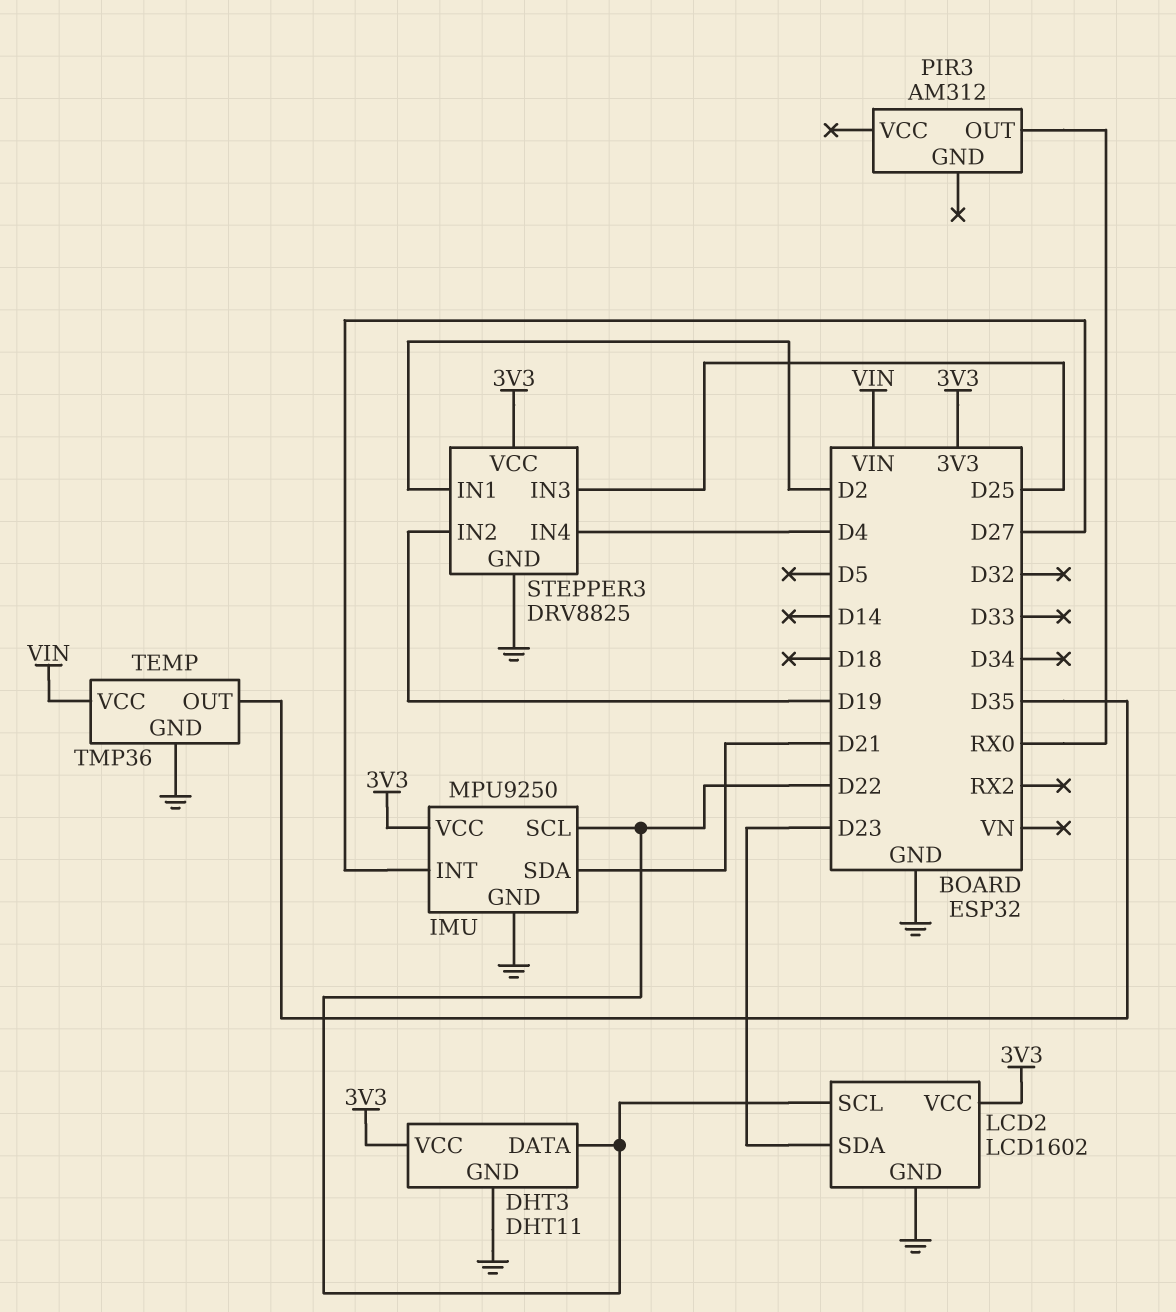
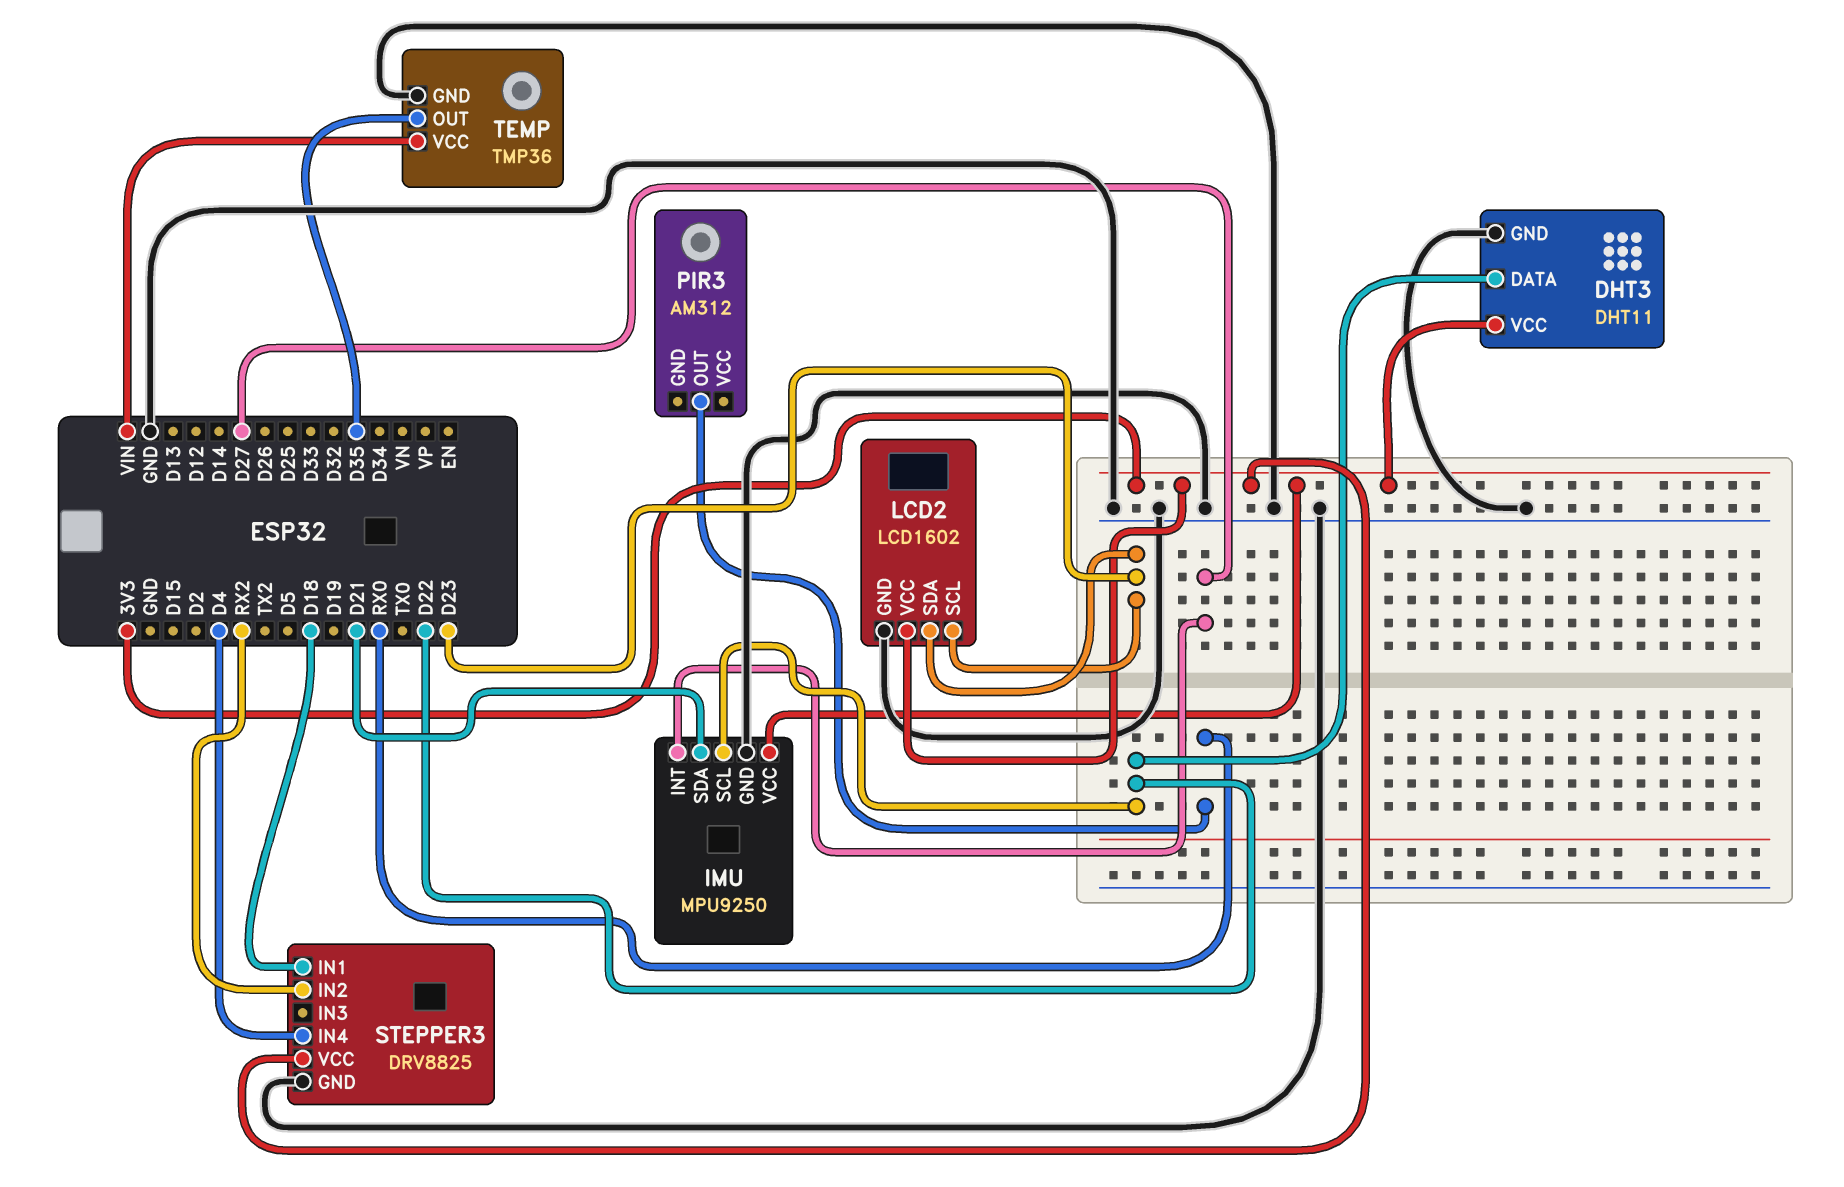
LCD2 pin SCL: D22 -> D23
STEPPER3 pin IN1: D2 -> D18
STEPPER3 pin IN2: D19 -> RX2
STEPPER3 pin IN3: D25 -> none

